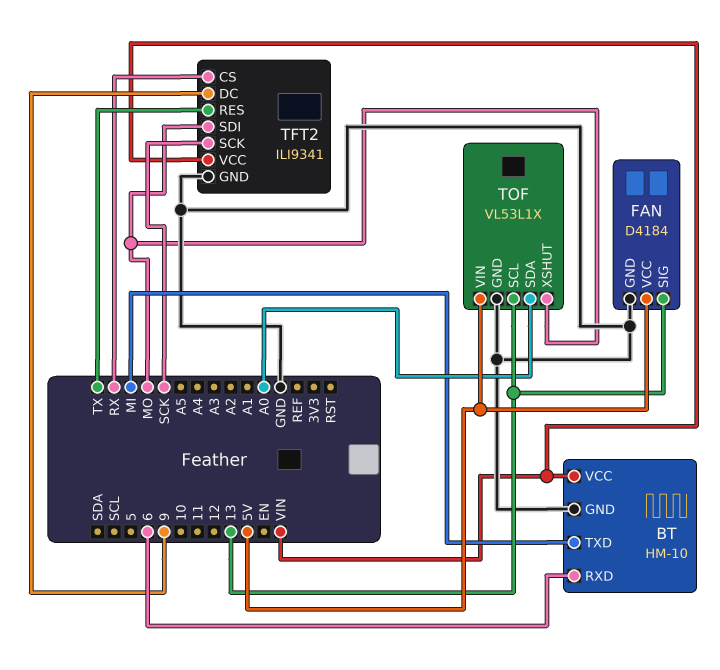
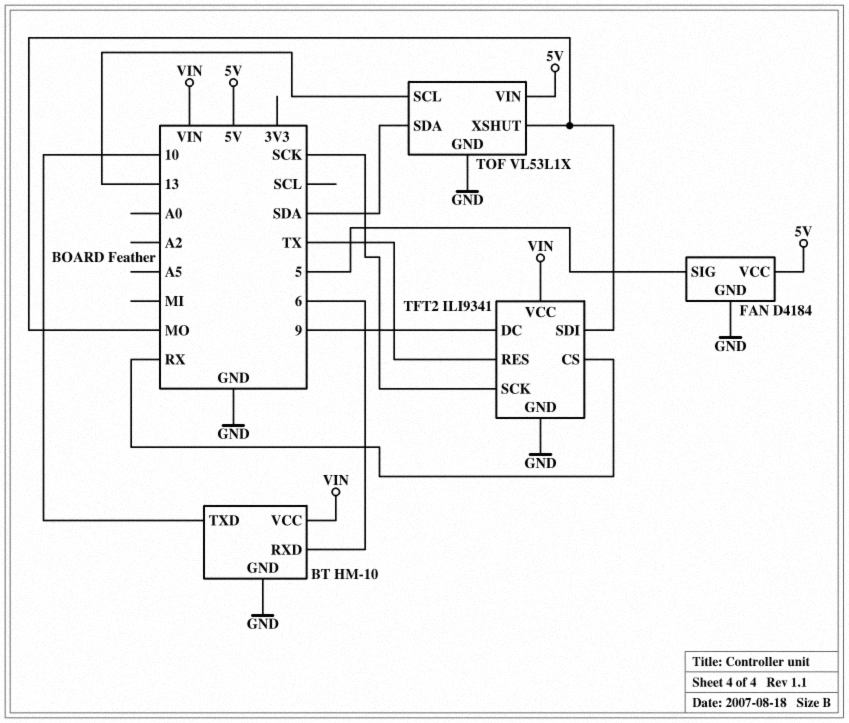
BT pin TXD: MI -> 10
FAN pin SIG: 13 -> 5
TOF pin SDA: A0 -> SDA

